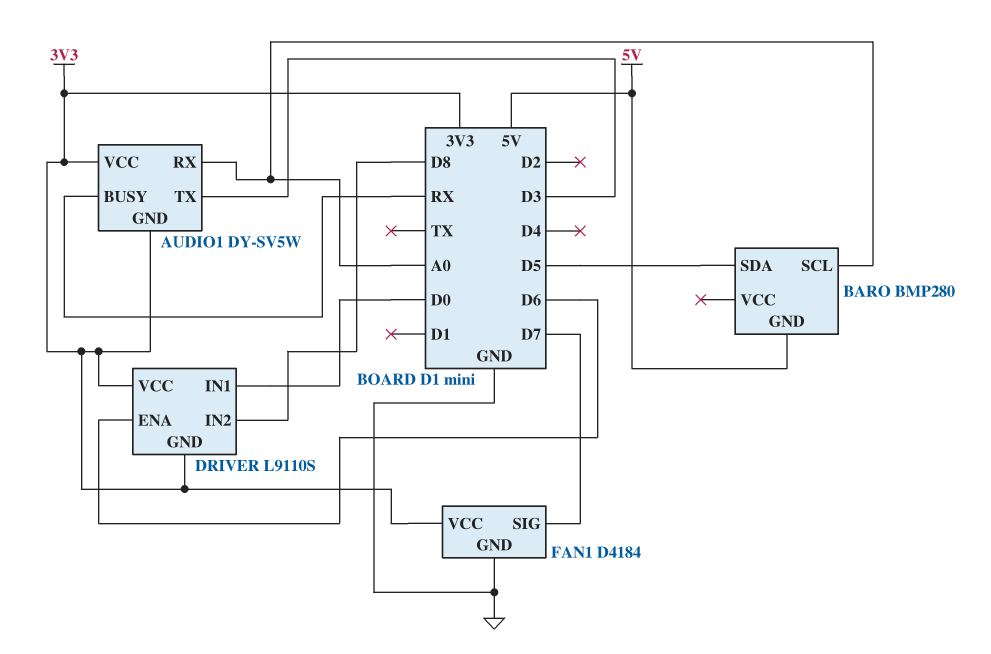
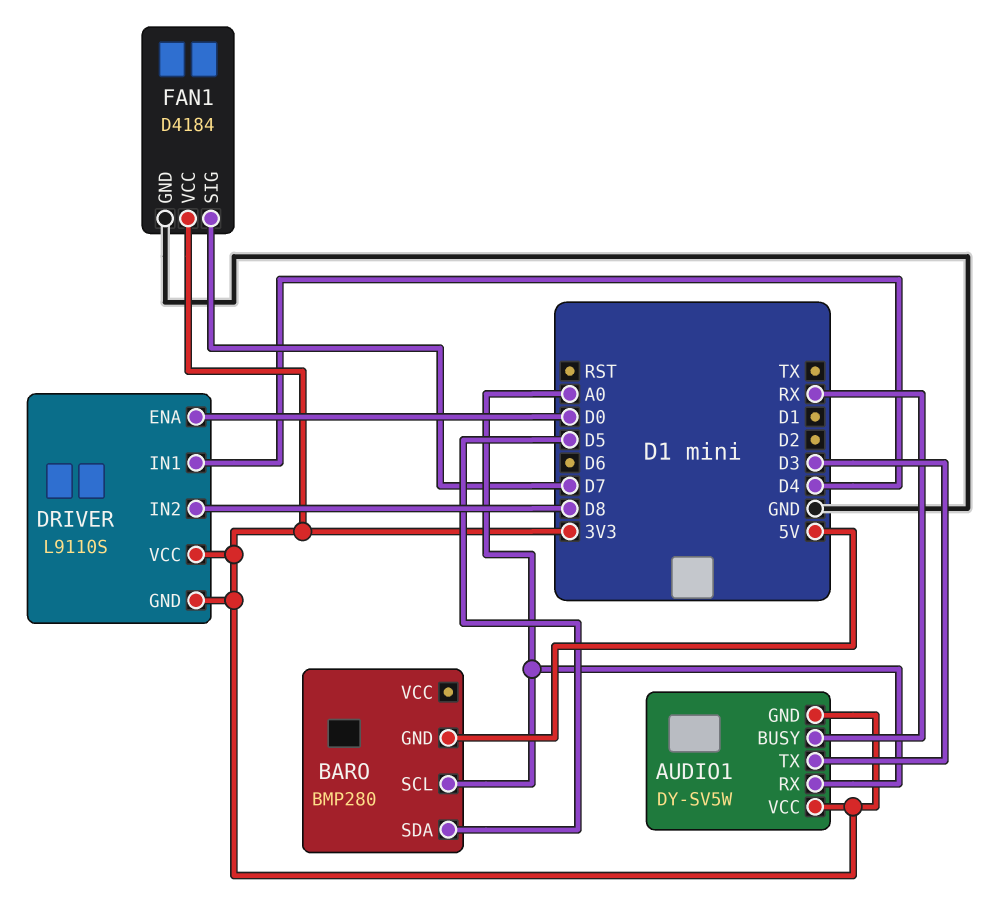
DRIVER pin ENA: D6 -> D0
DRIVER pin IN1: D0 -> D4

